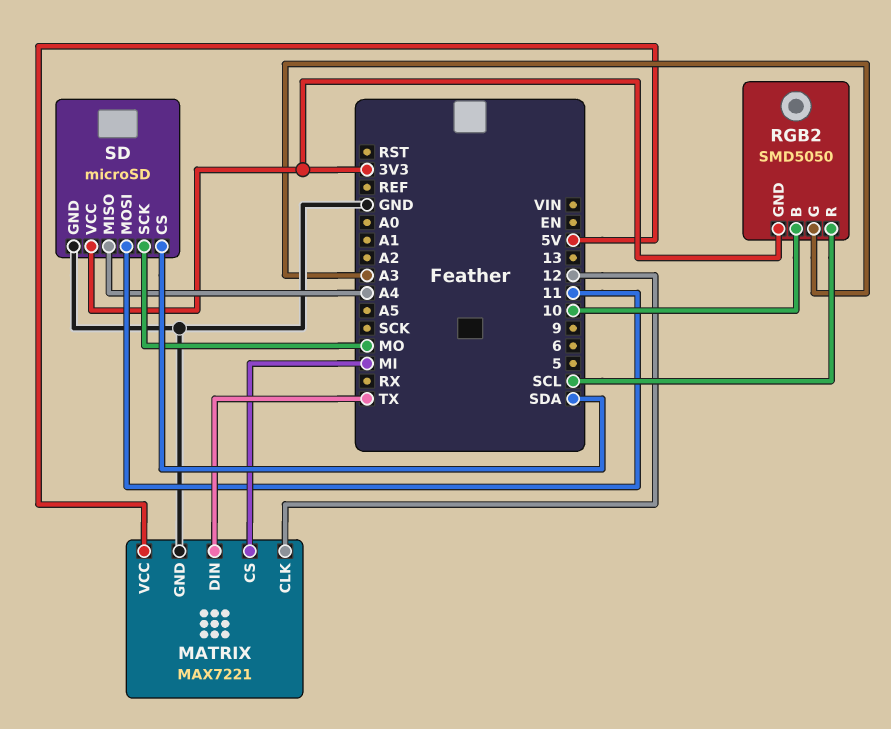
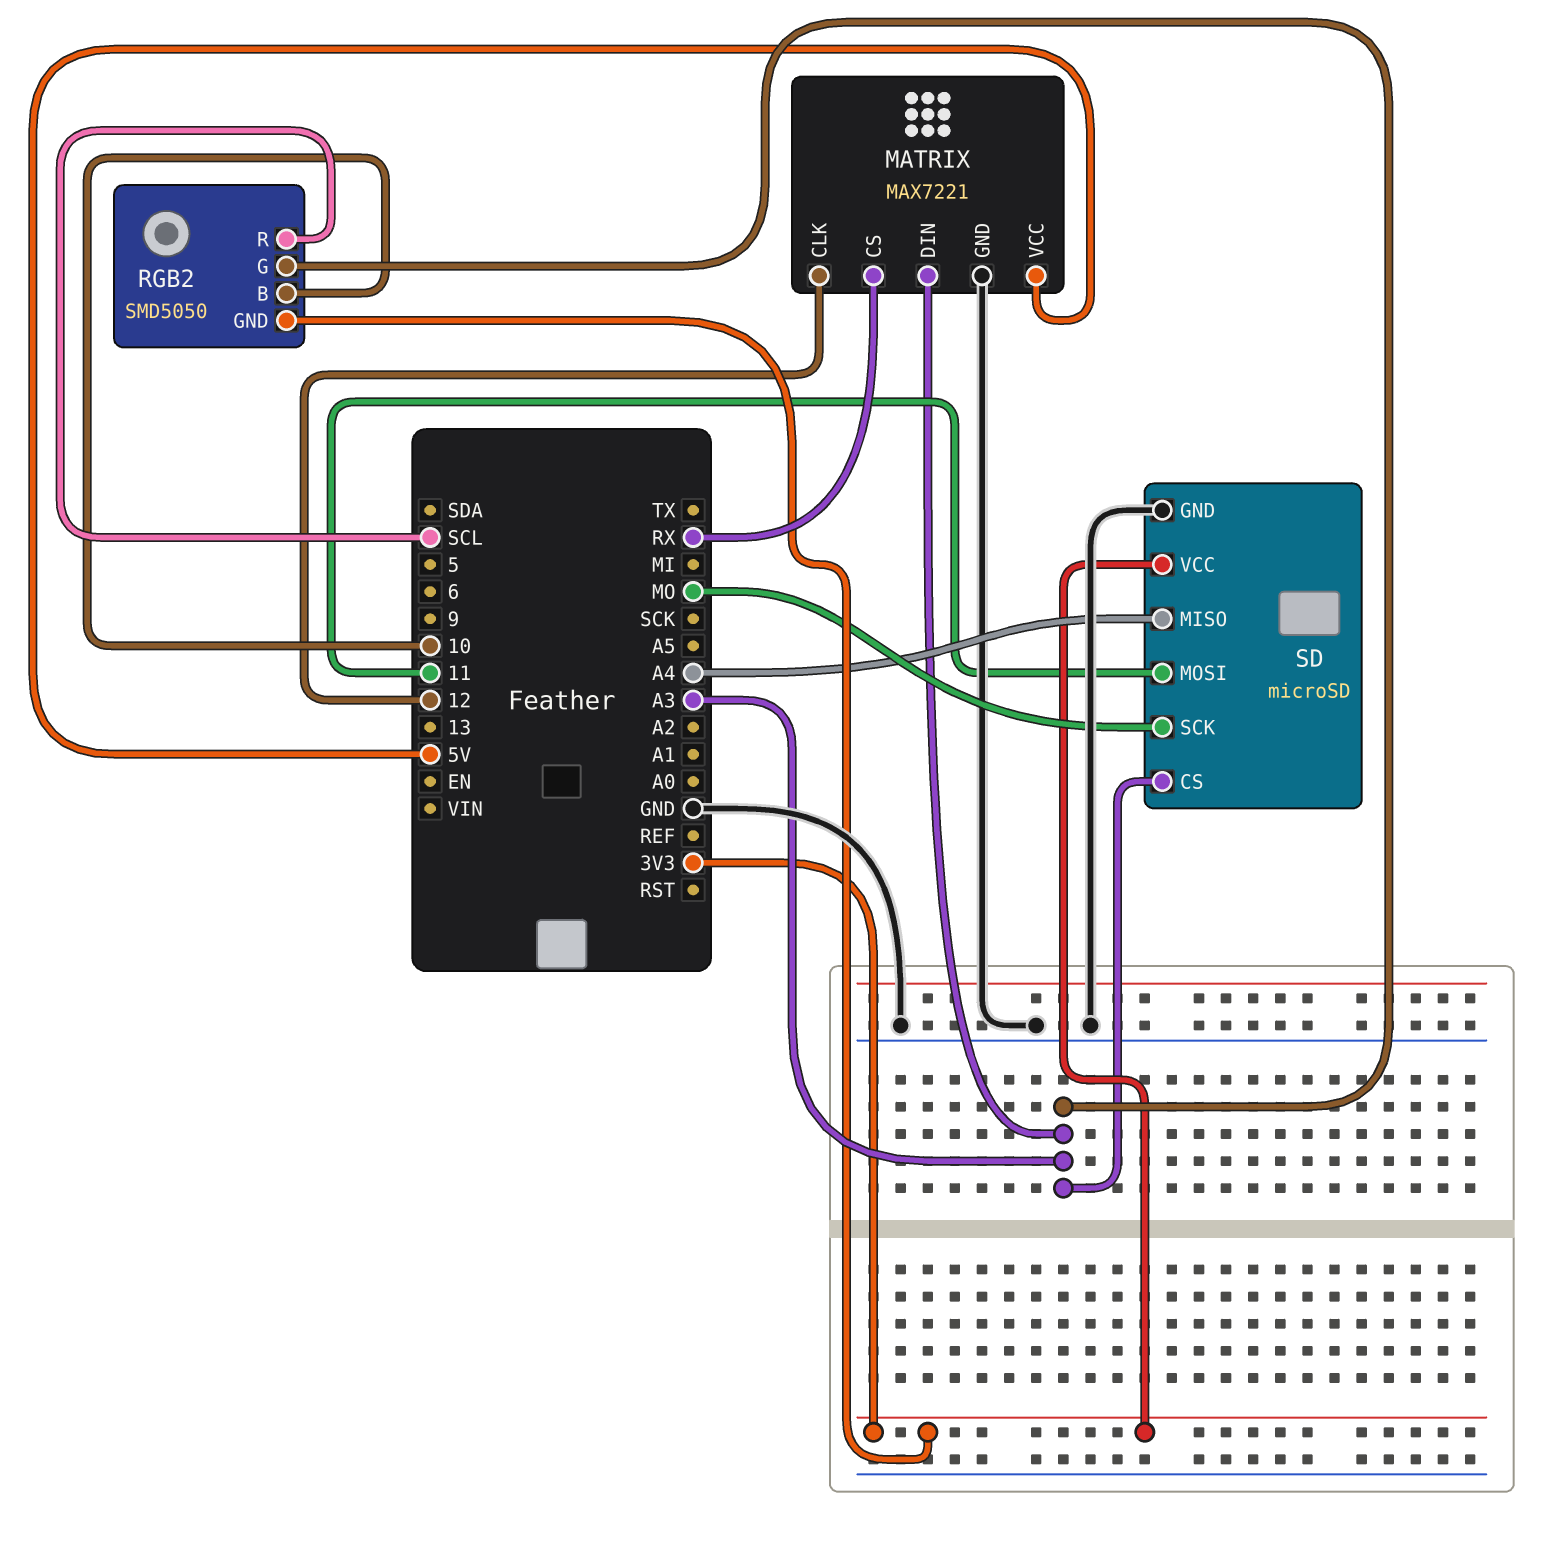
MATRIX pin CS: MI -> RX
MATRIX pin DIN: TX -> A3
SD pin CS: SDA -> A3

